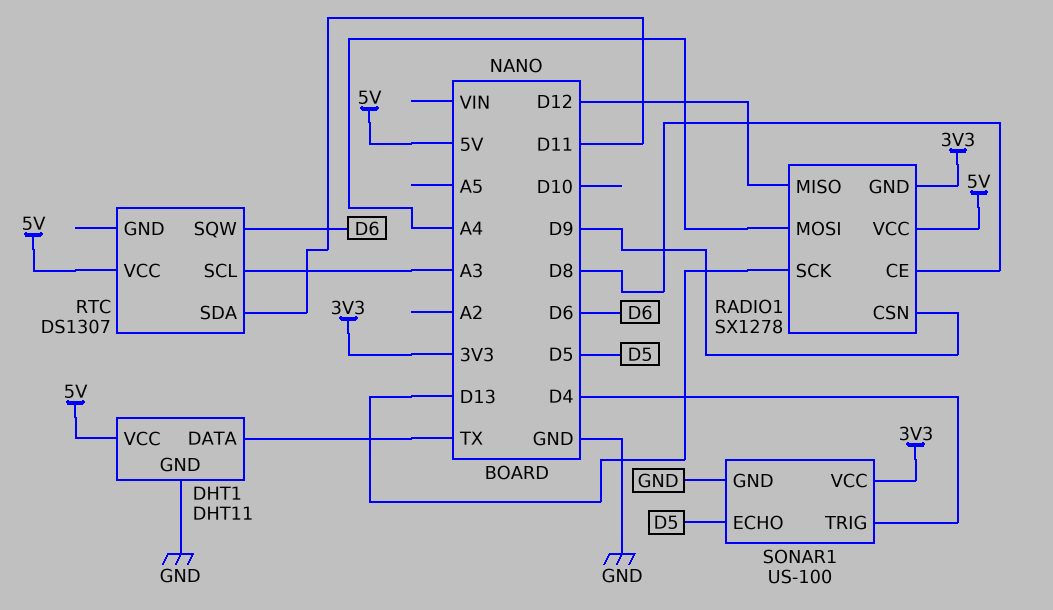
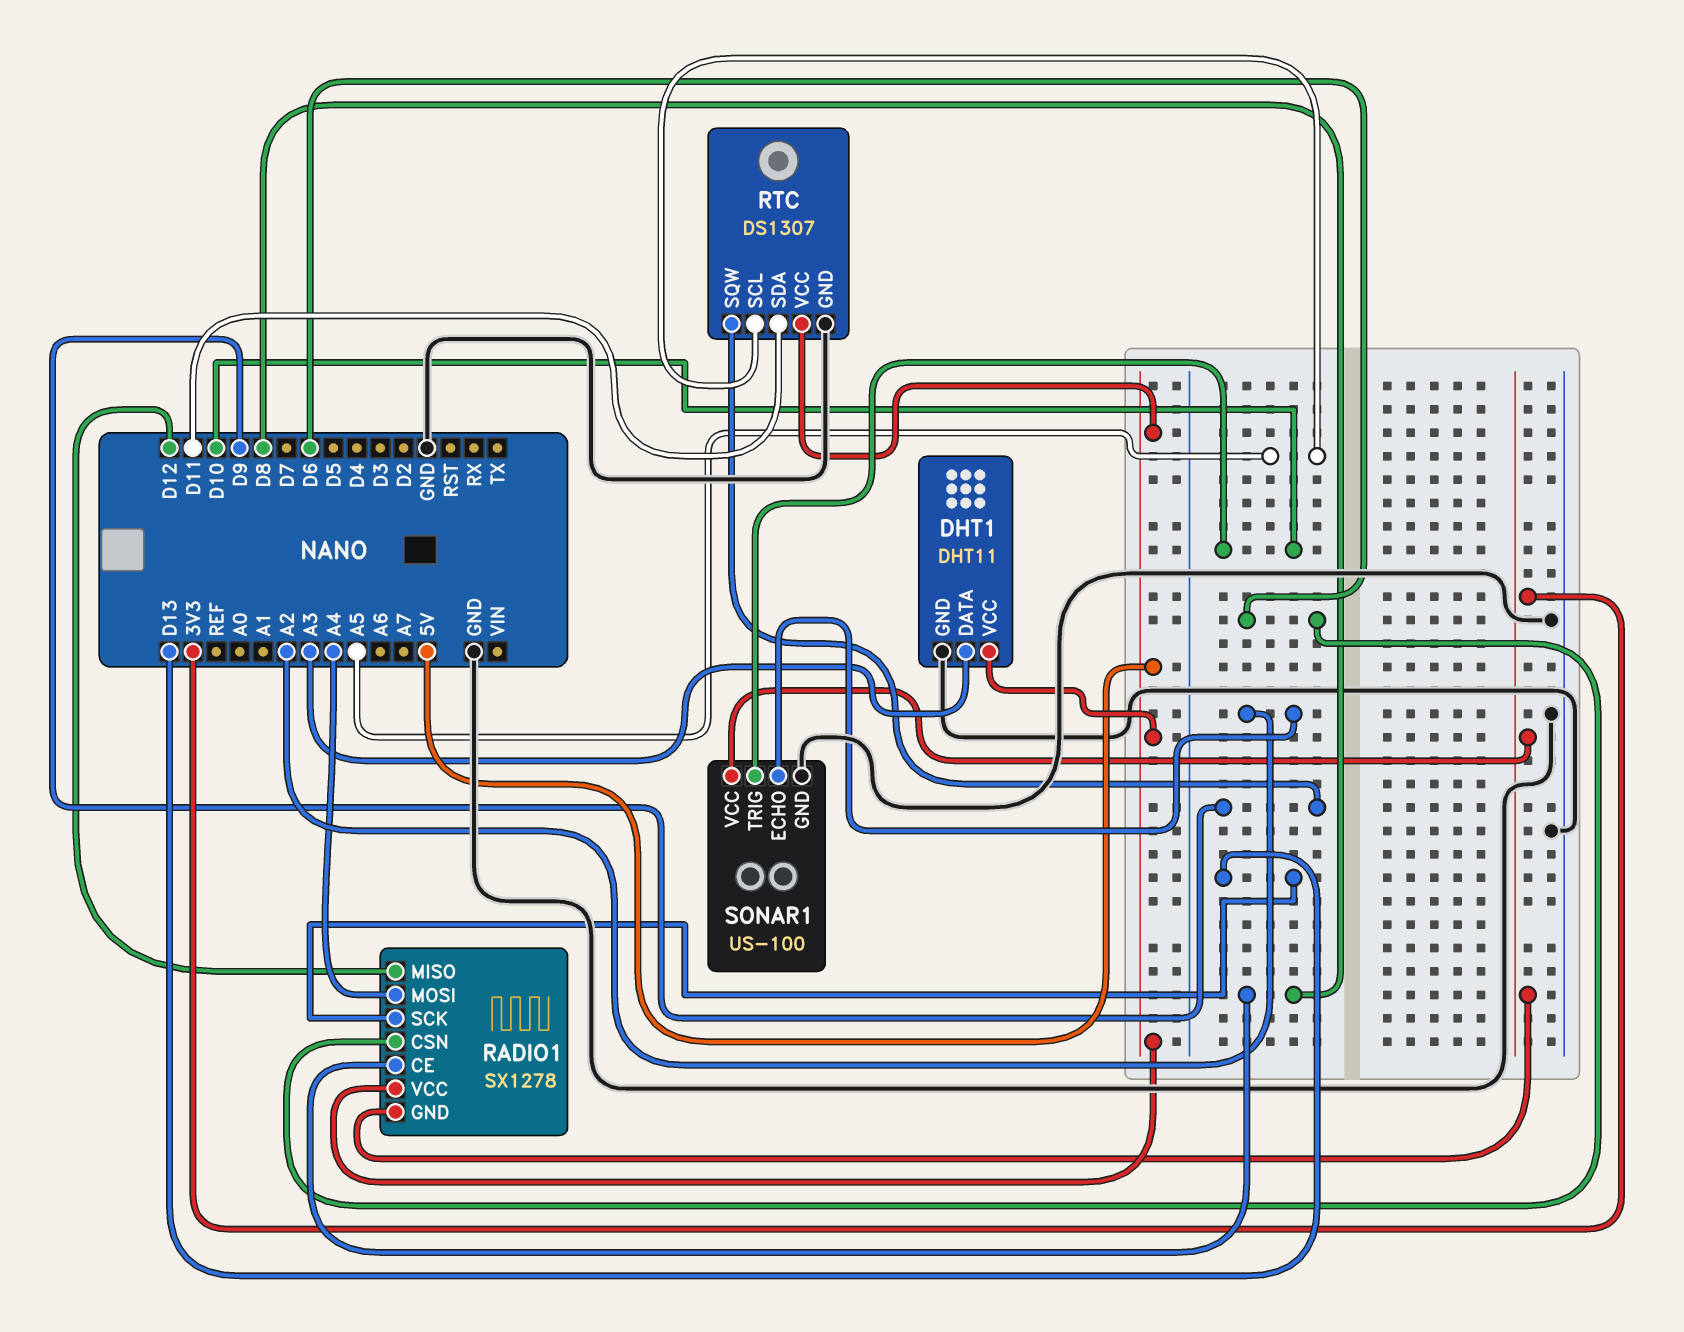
DHT1 pin DATA: TX -> A3
RADIO1 pin CSN: D9 -> D6
RTC pin GND: none -> GND
RTC pin SCL: A3 -> A5
RTC pin SQW: D6 -> D9
SONAR1 pin ECHO: D5 -> A2
SONAR1 pin TRIG: D4 -> D10

